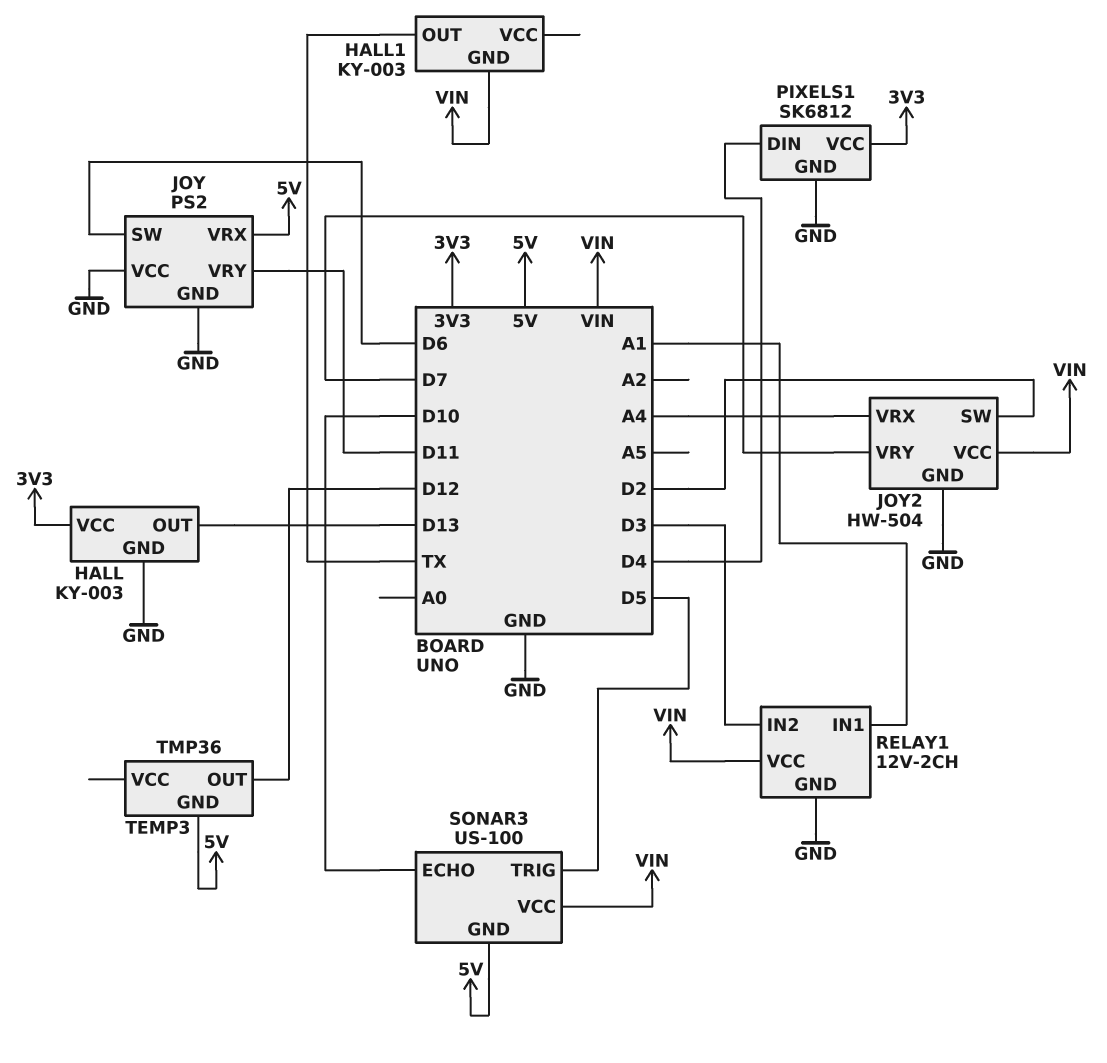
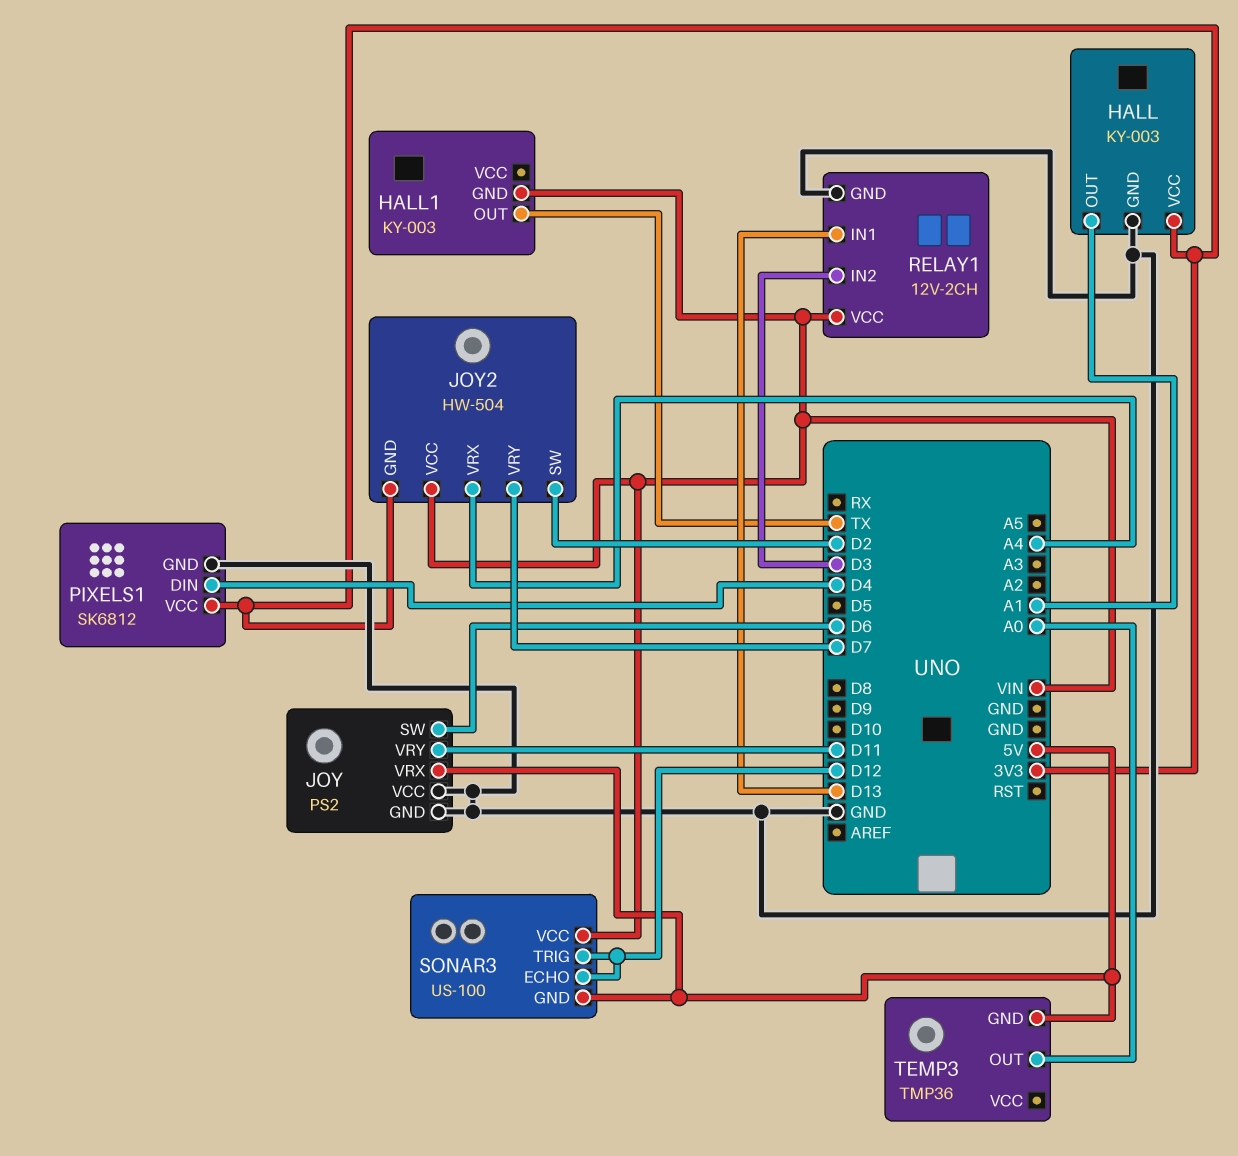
HALL pin OUT: D13 -> A1
JOY2 pin GND: GND -> 3V3
RELAY1 pin IN1: A1 -> D13
SONAR3 pin ECHO: D10 -> D12
SONAR3 pin TRIG: D5 -> D12
TEMP3 pin OUT: D12 -> A0

